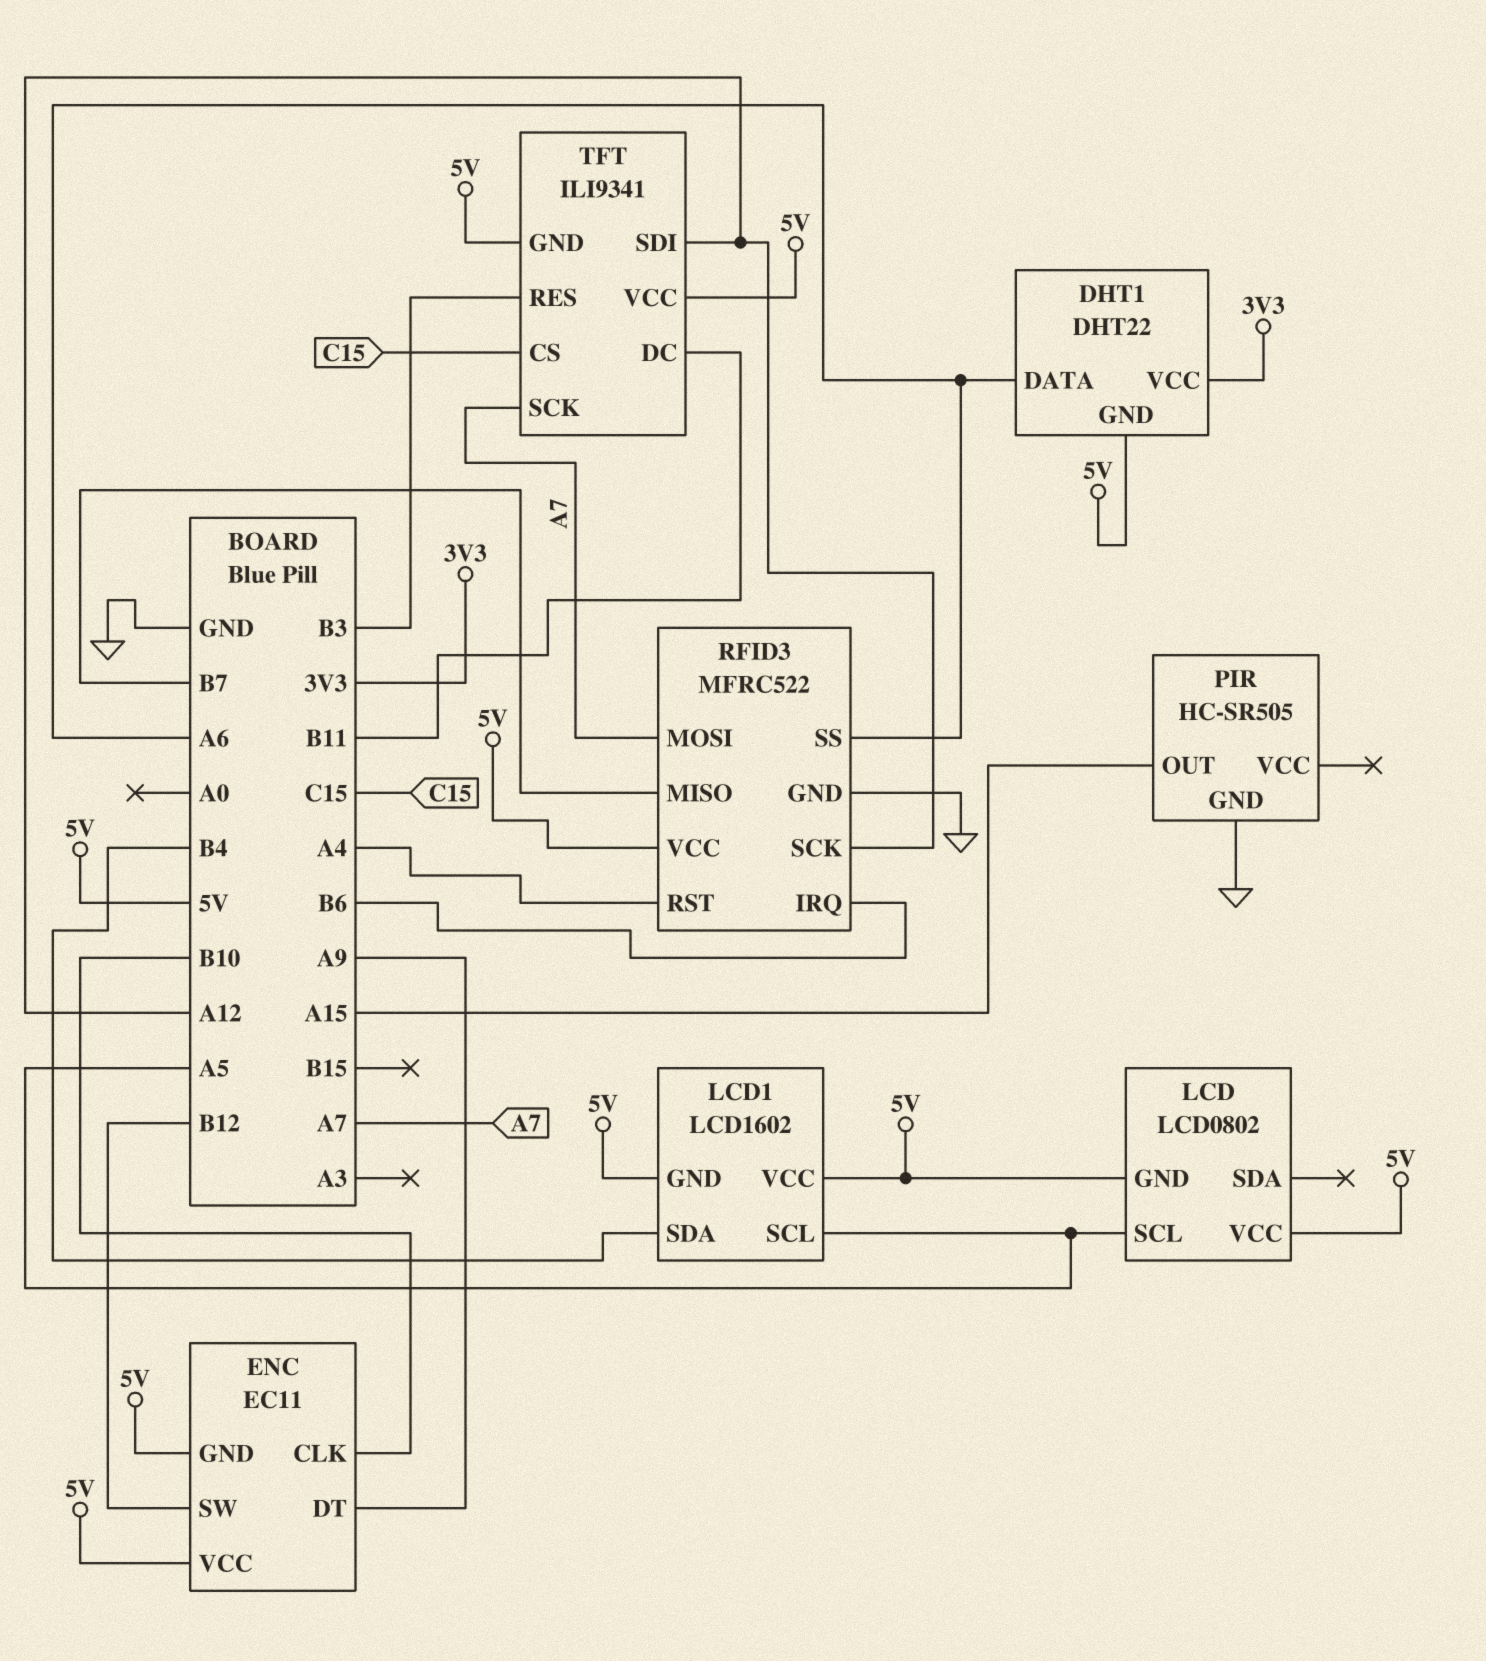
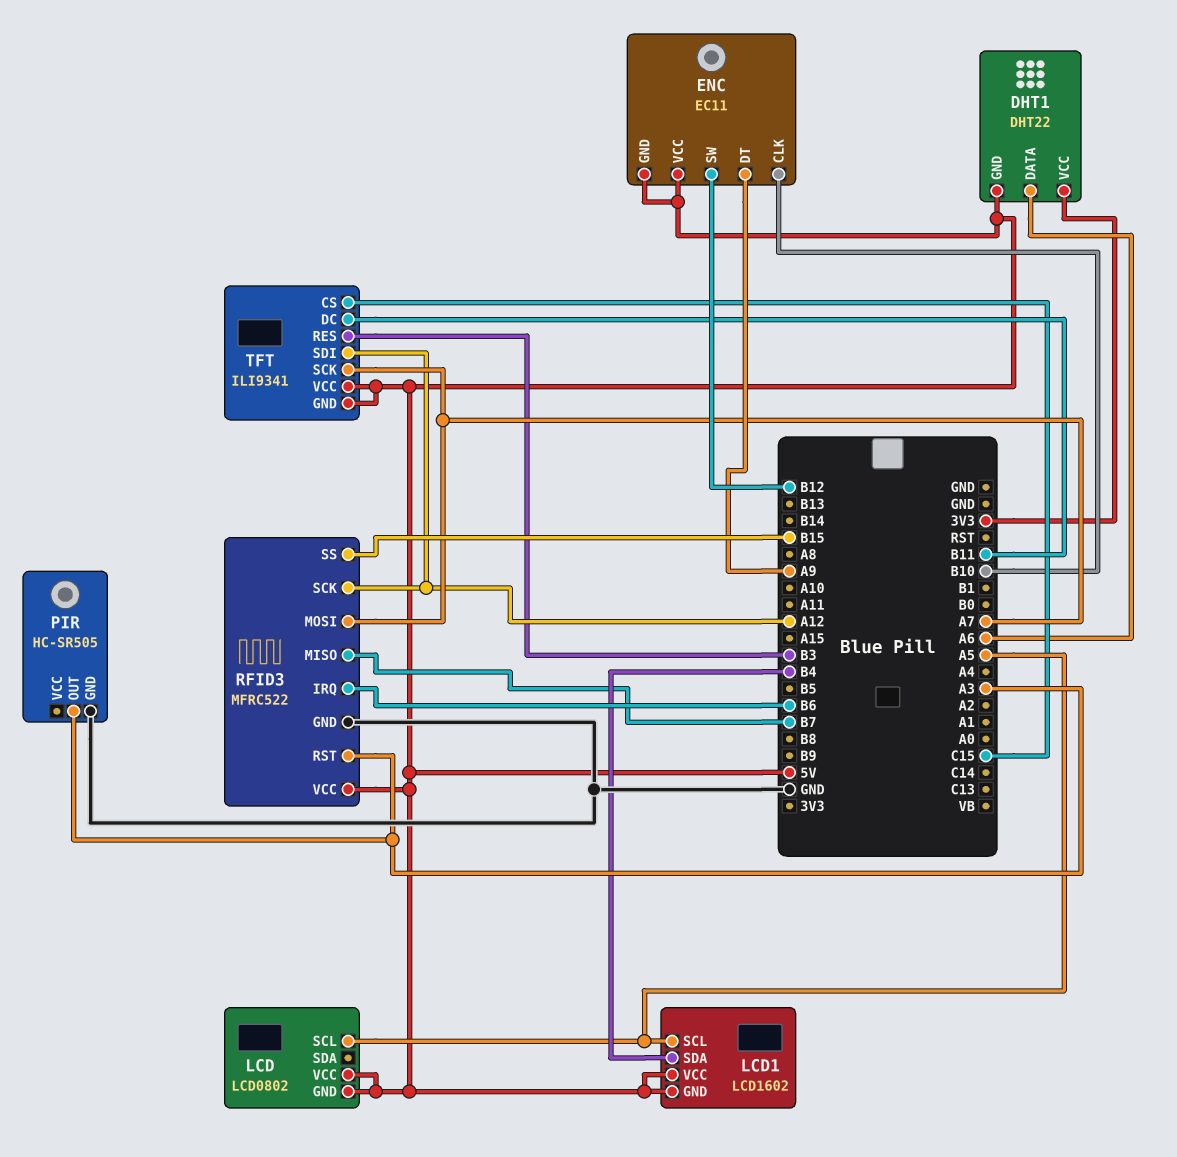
PIR pin OUT: A15 -> A3
RFID3 pin RST: A4 -> A3
RFID3 pin SS: A6 -> B15

